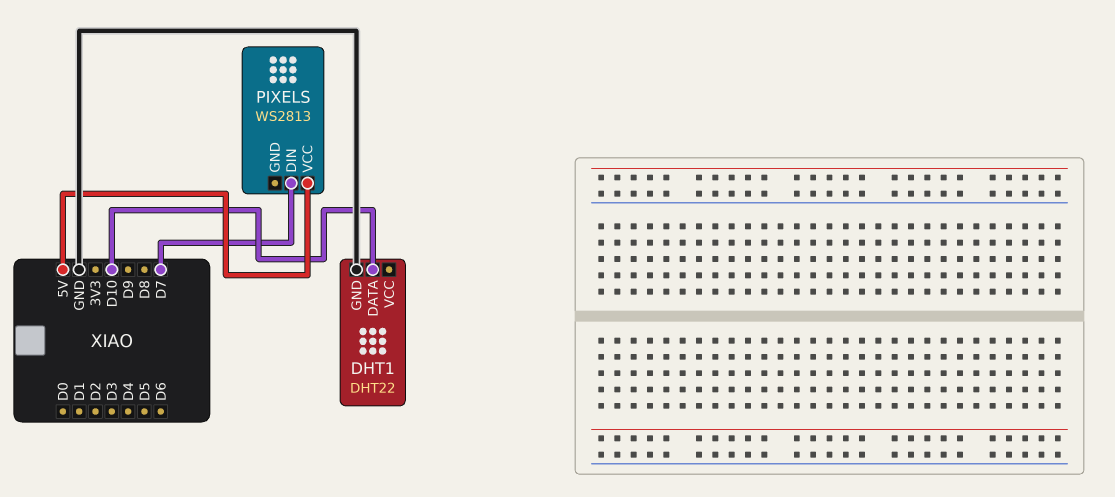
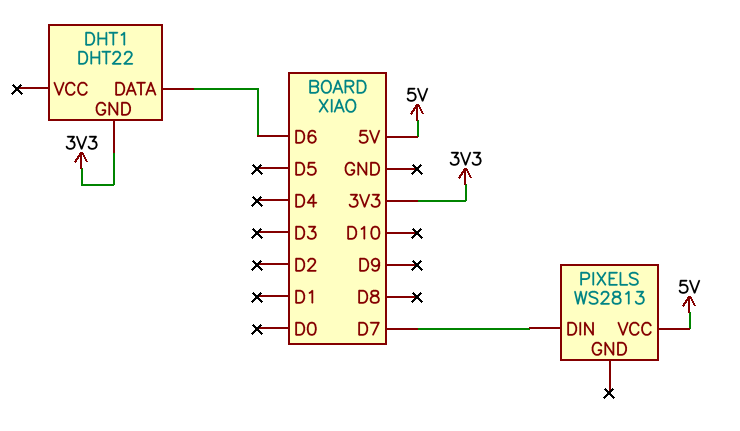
DHT1 pin DATA: D10 -> D6
DHT1 pin GND: GND -> 3V3

